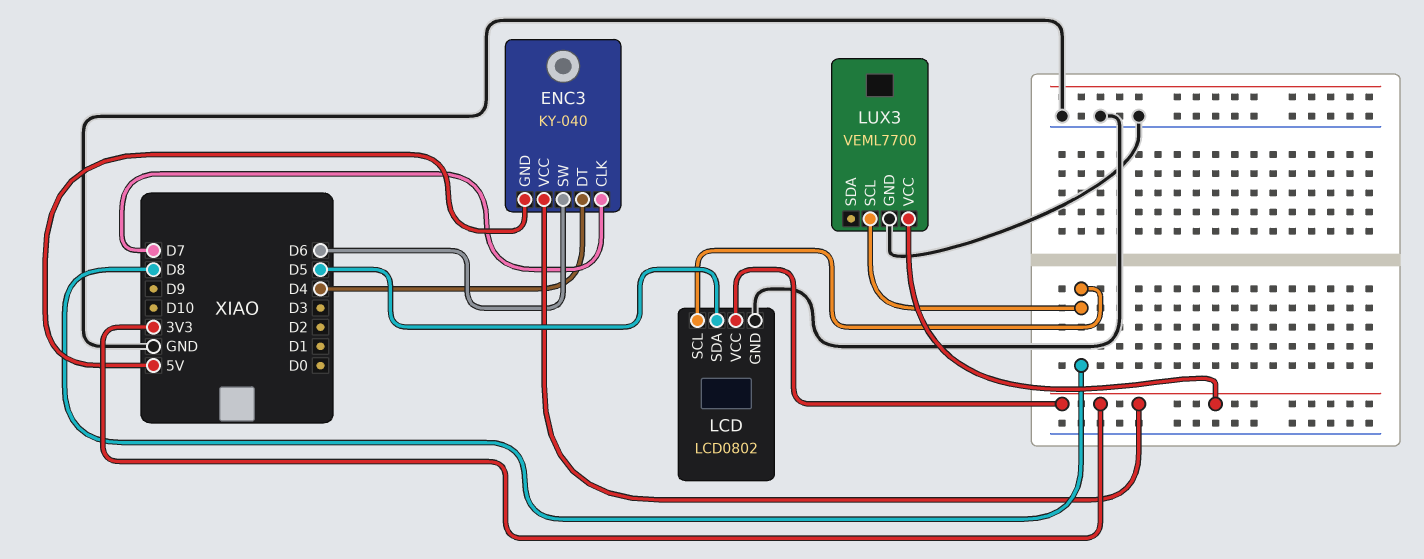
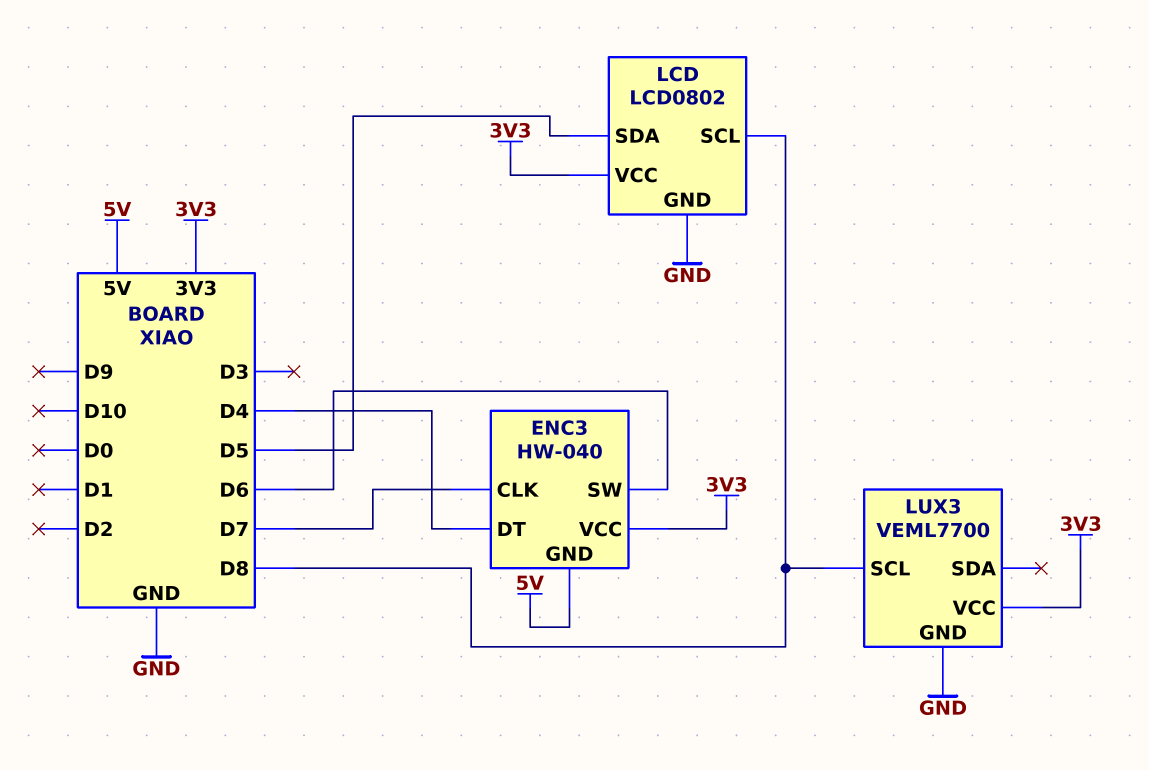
ENC3: KY-040 -> HW-040

